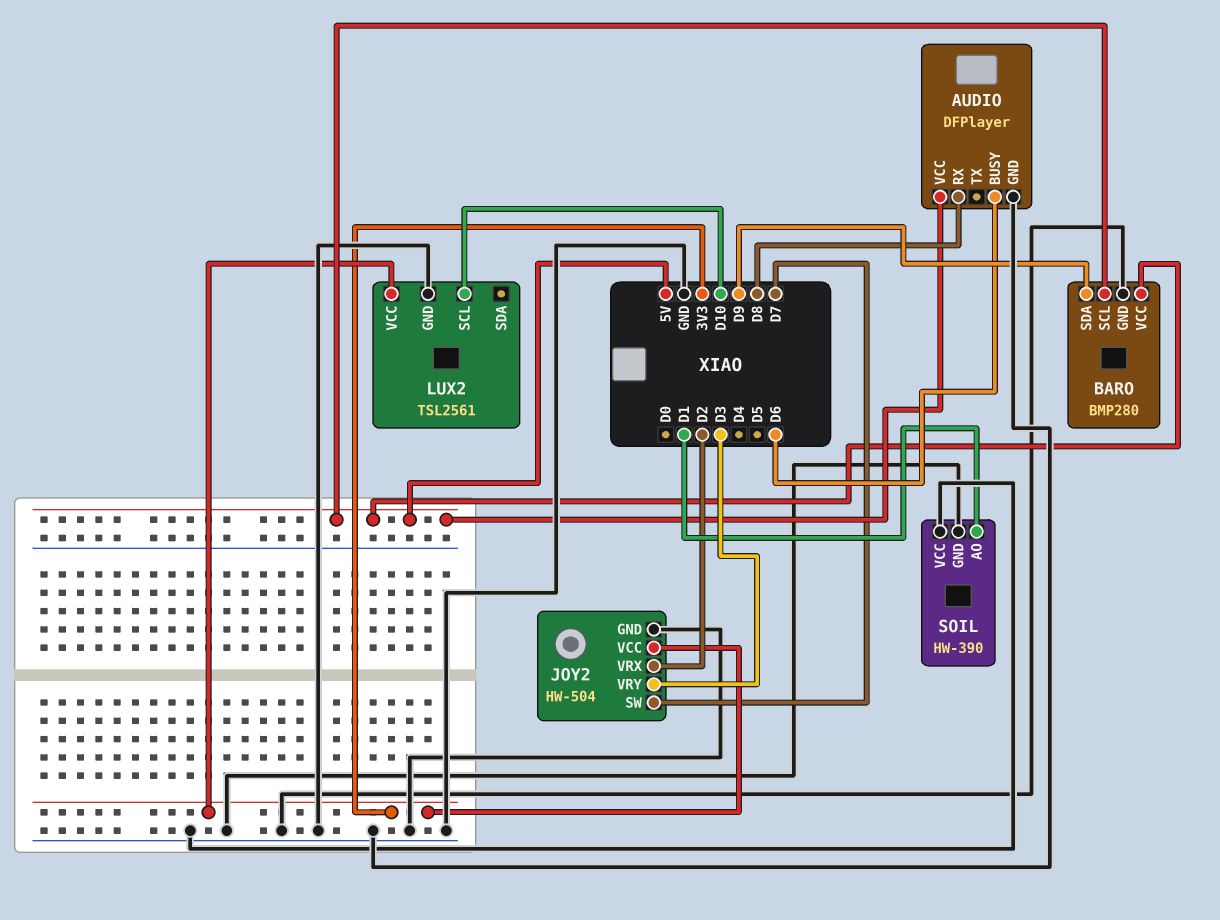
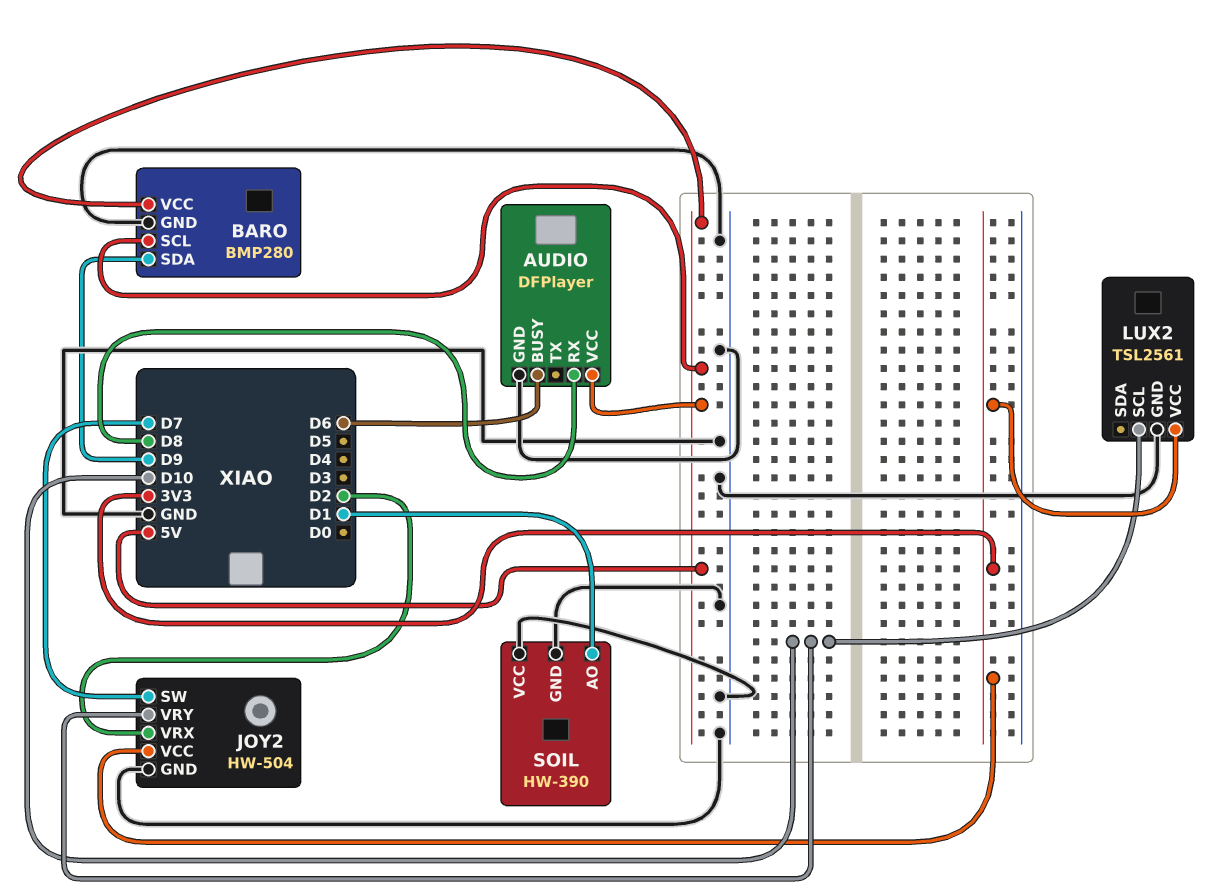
JOY2 pin VRY: D3 -> D10

